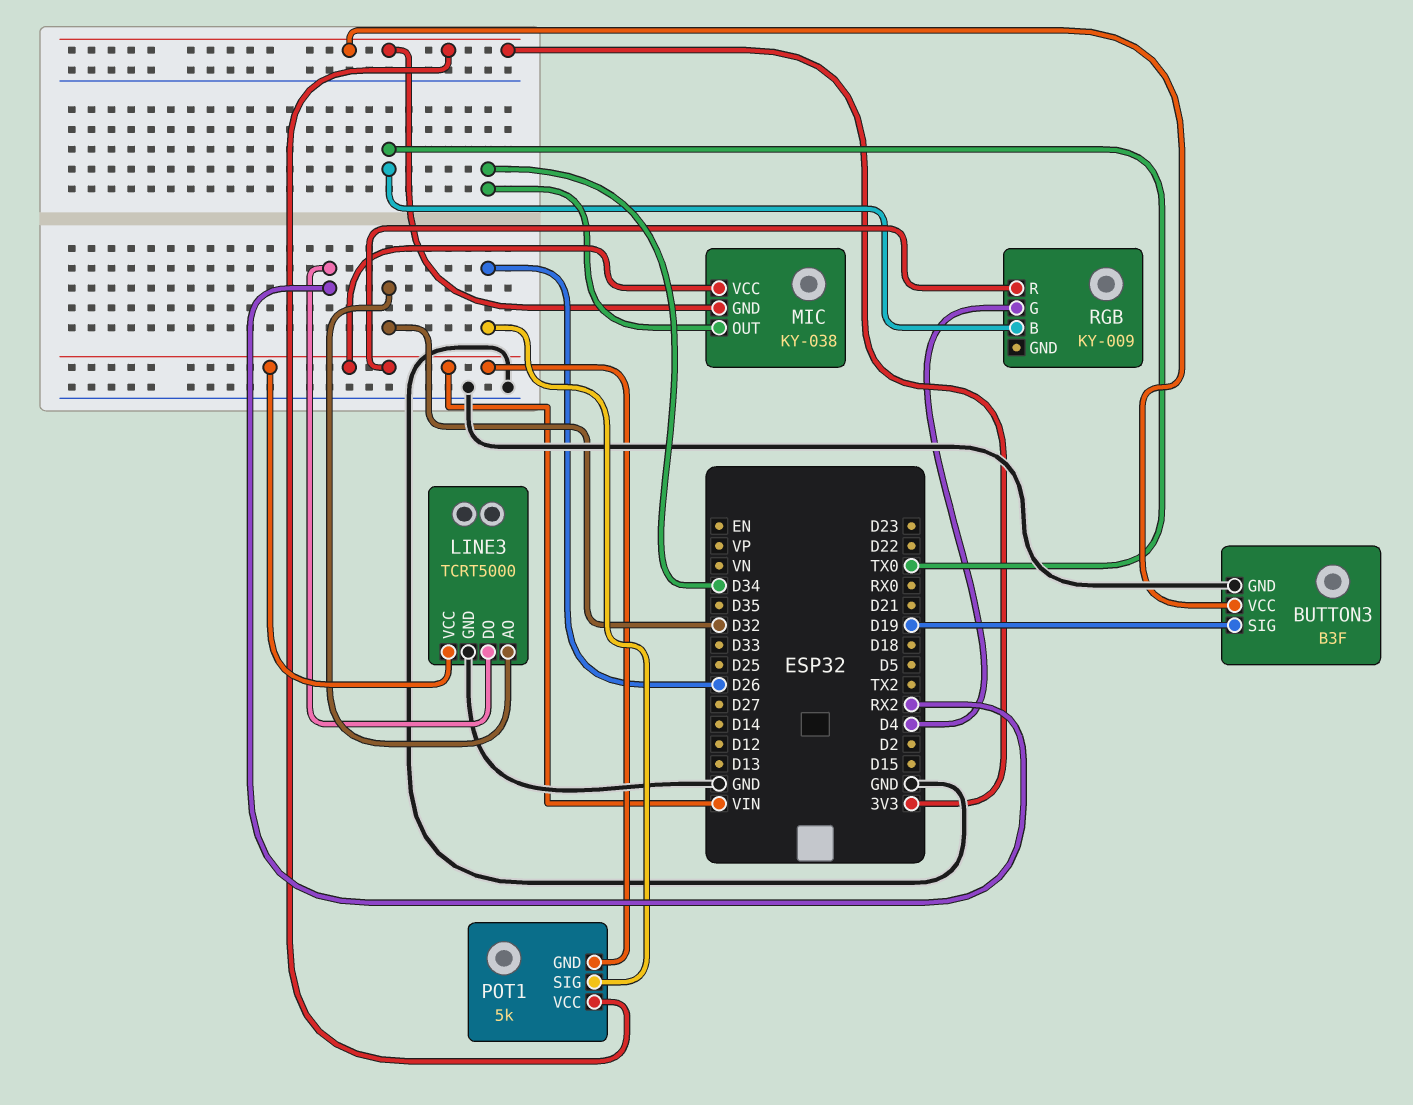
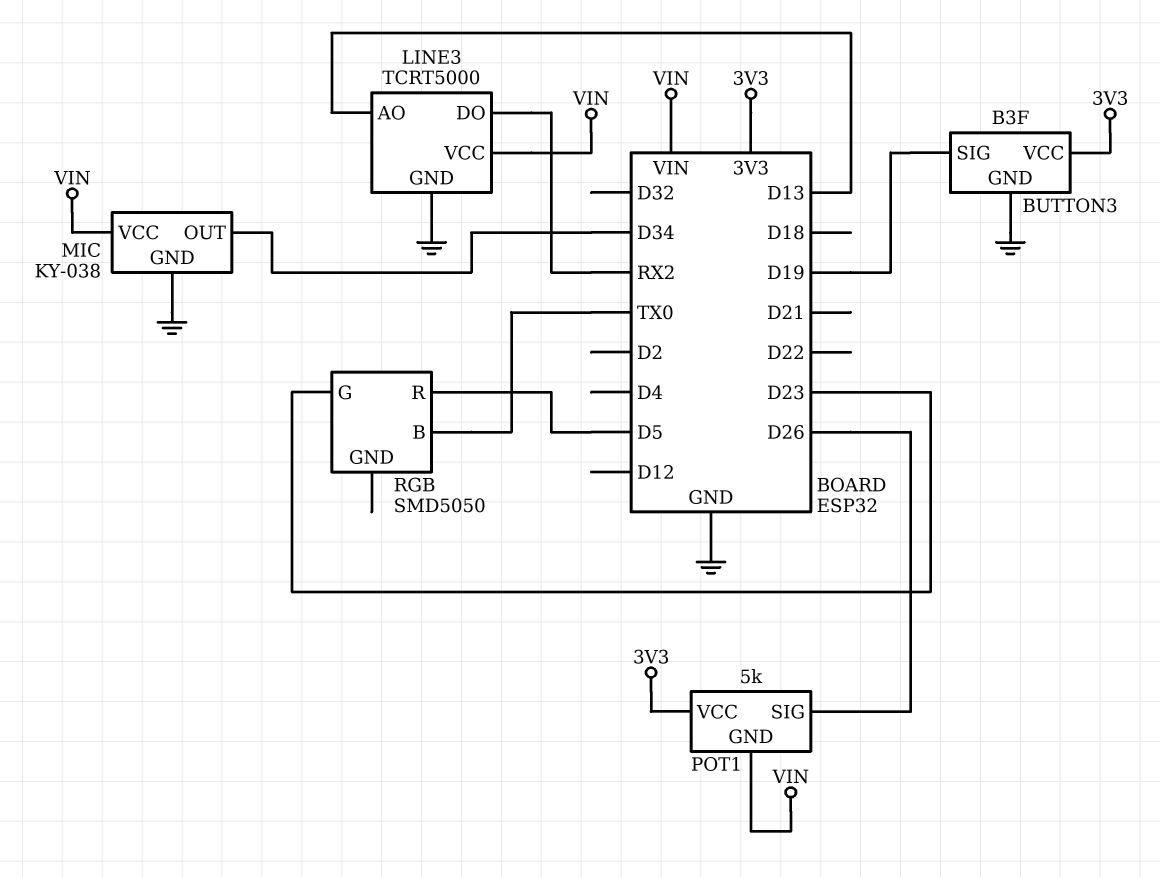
LINE3 pin AO: D32 -> D13
MIC pin GND: 3V3 -> GND
RGB: KY-009 -> SMD5050
RGB pin G: D4 -> D23
RGB pin R: VIN -> D5

